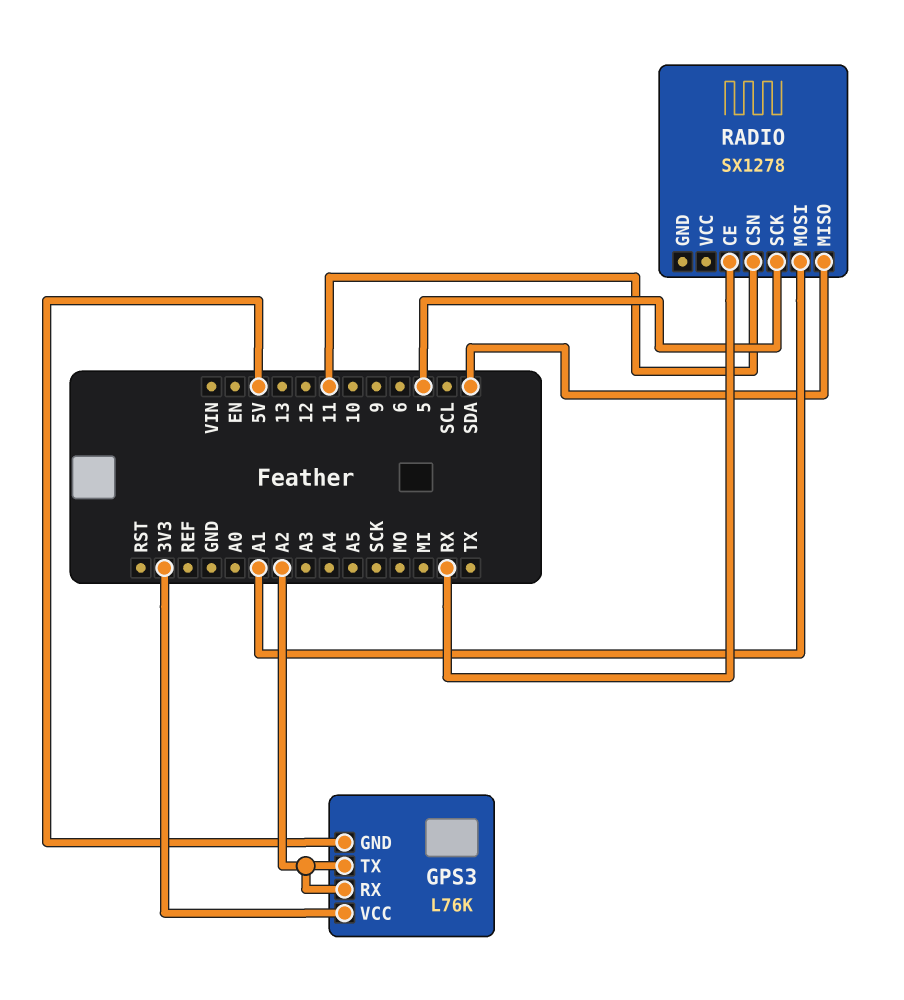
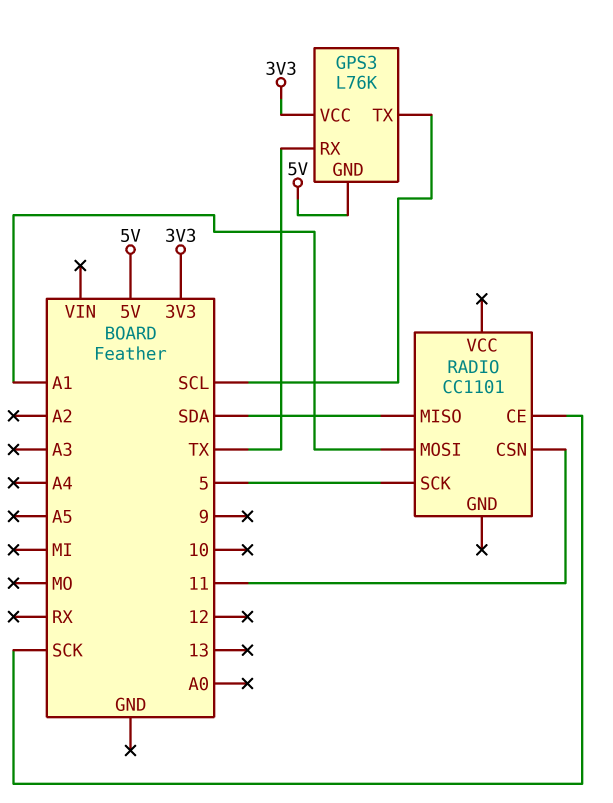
GPS3 pin RX: A2 -> TX
GPS3 pin TX: A2 -> SCL
RADIO: SX1278 -> CC1101
RADIO pin CE: RX -> SCK

